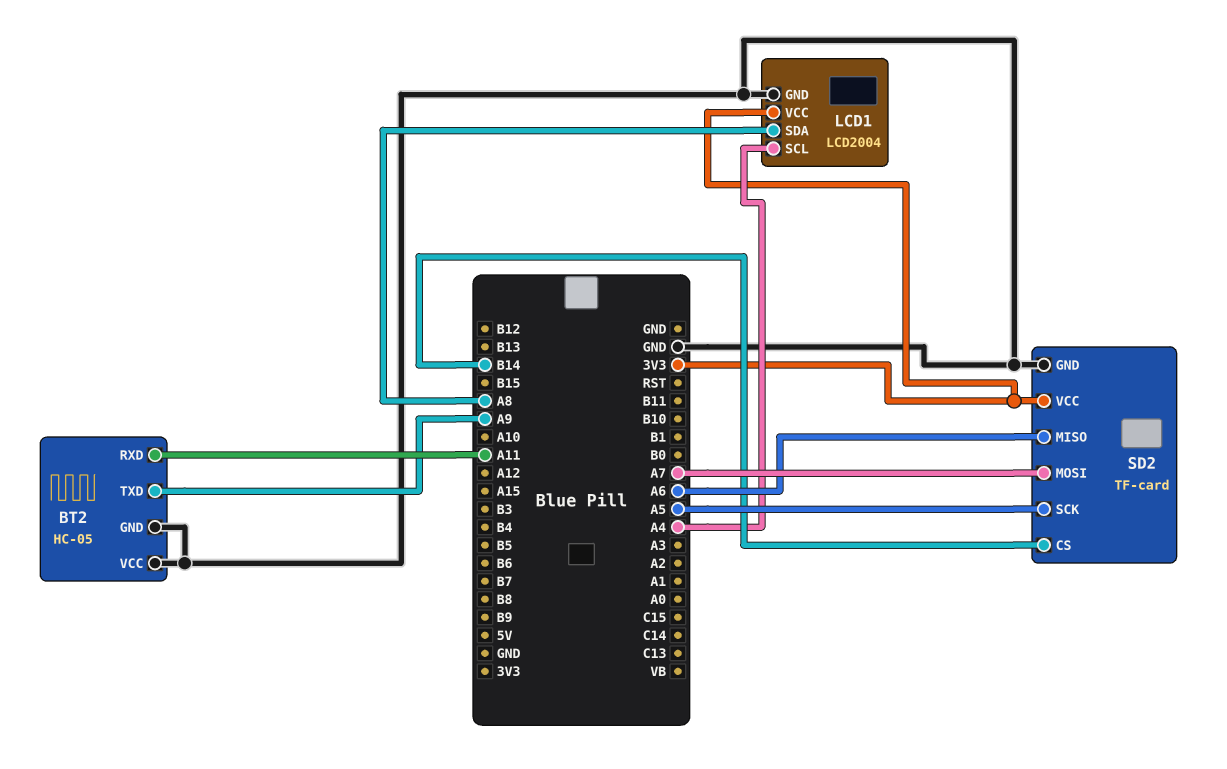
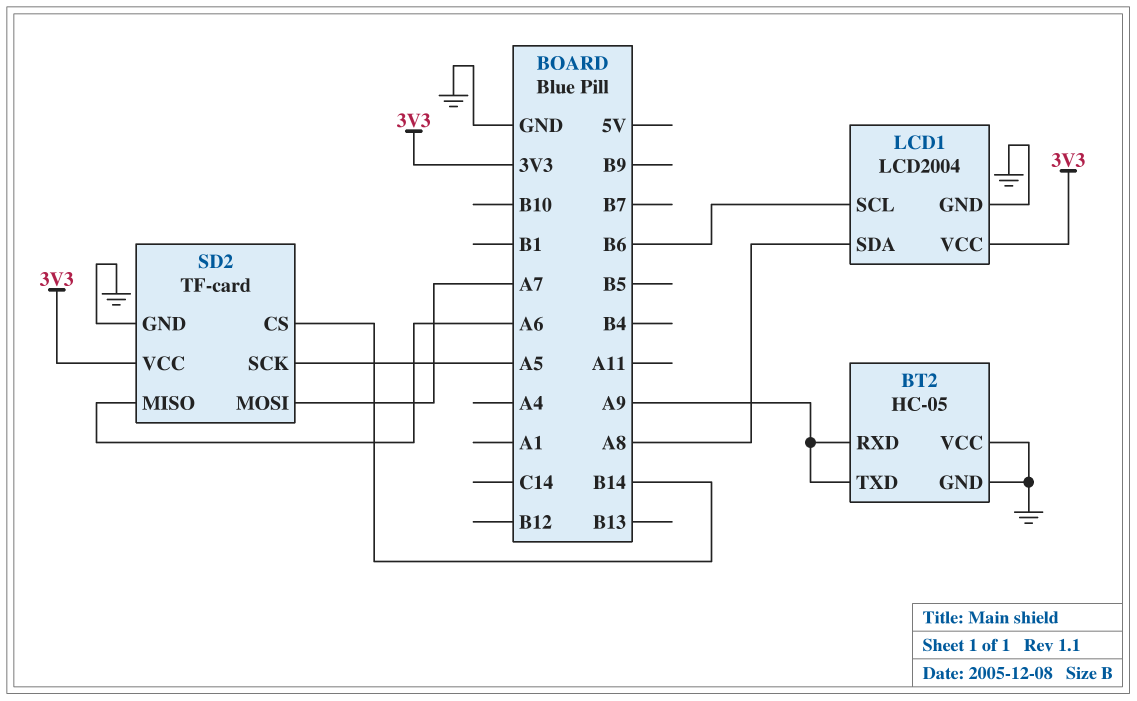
BT2 pin RXD: A11 -> A9
LCD1 pin SCL: A4 -> B6

